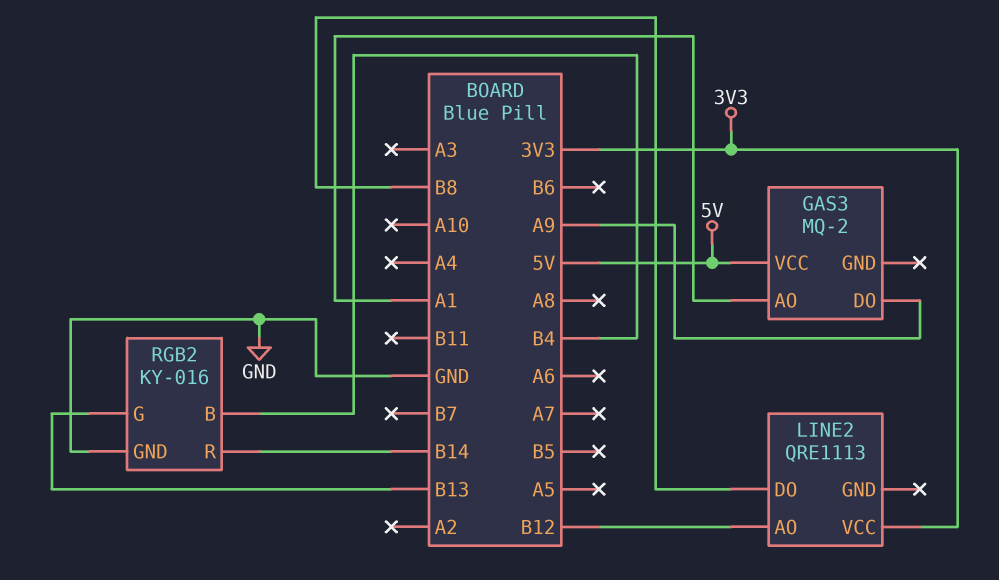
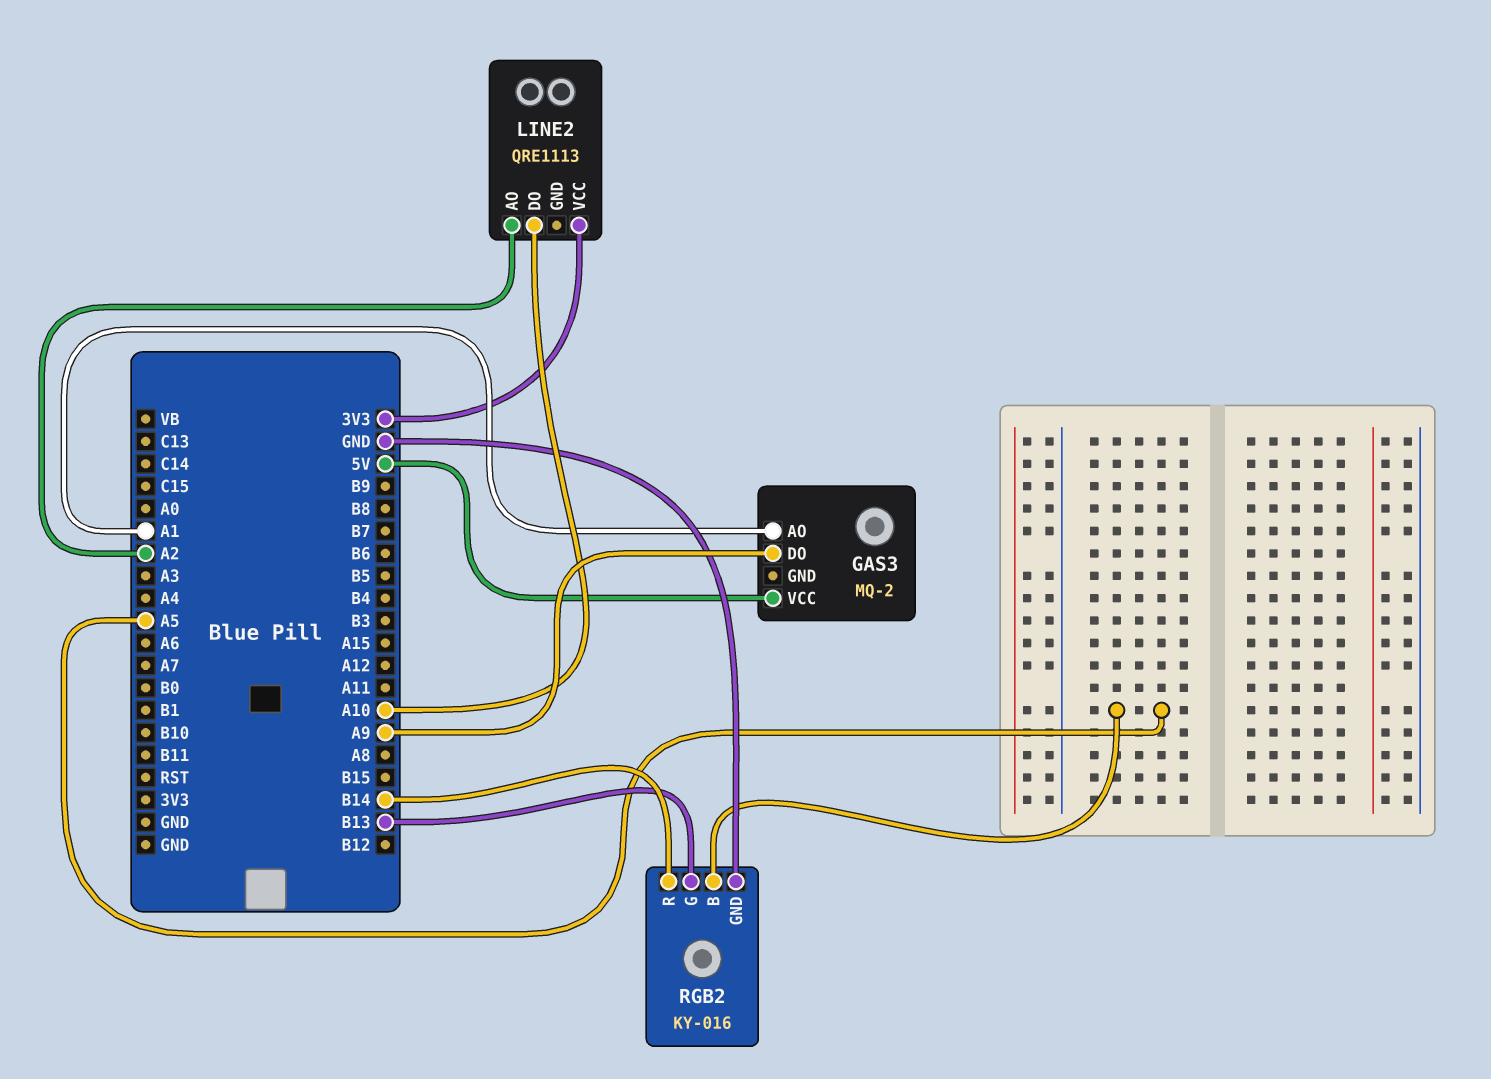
LINE2 pin AO: B12 -> A2
LINE2 pin DO: B8 -> A10
RGB2 pin B: B4 -> A5

